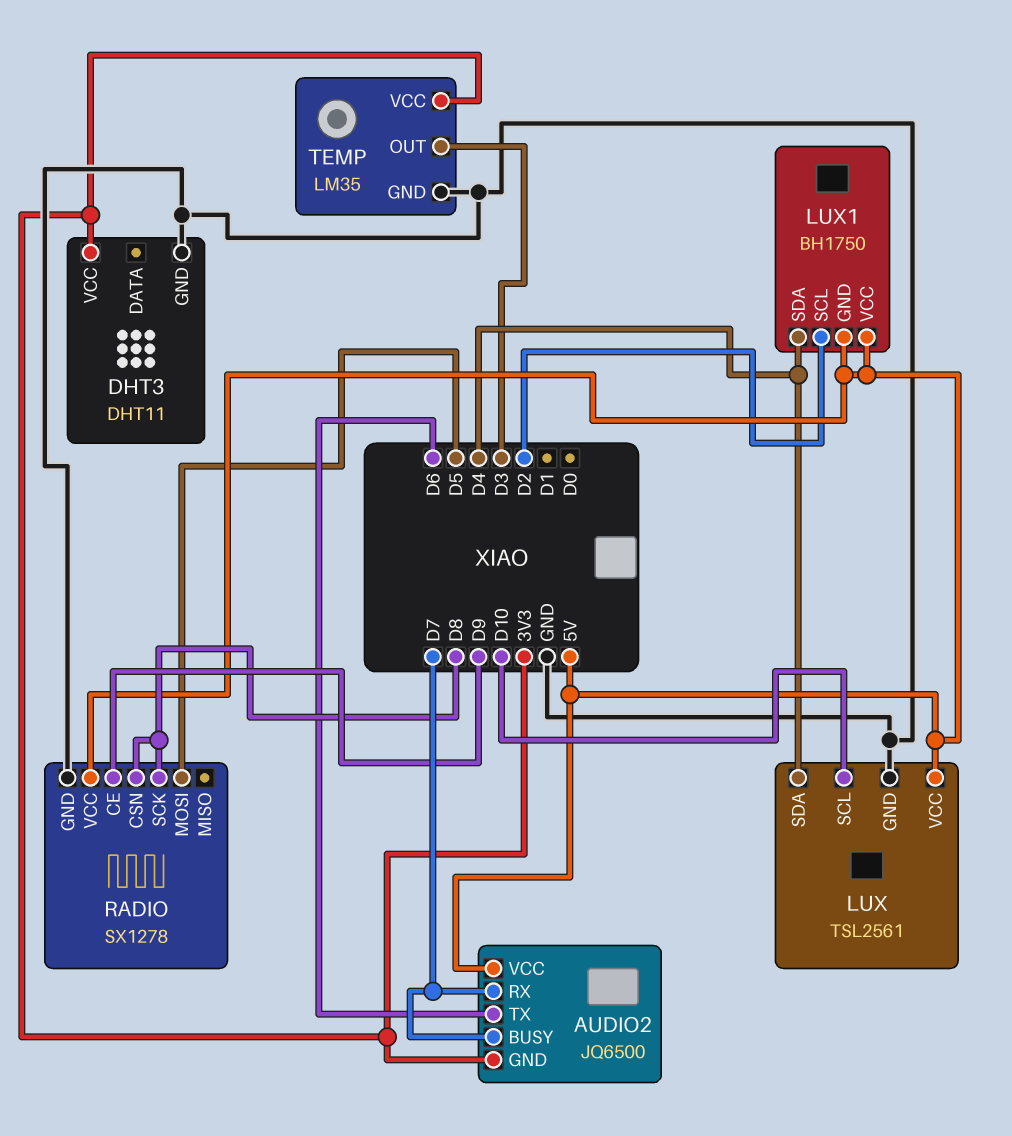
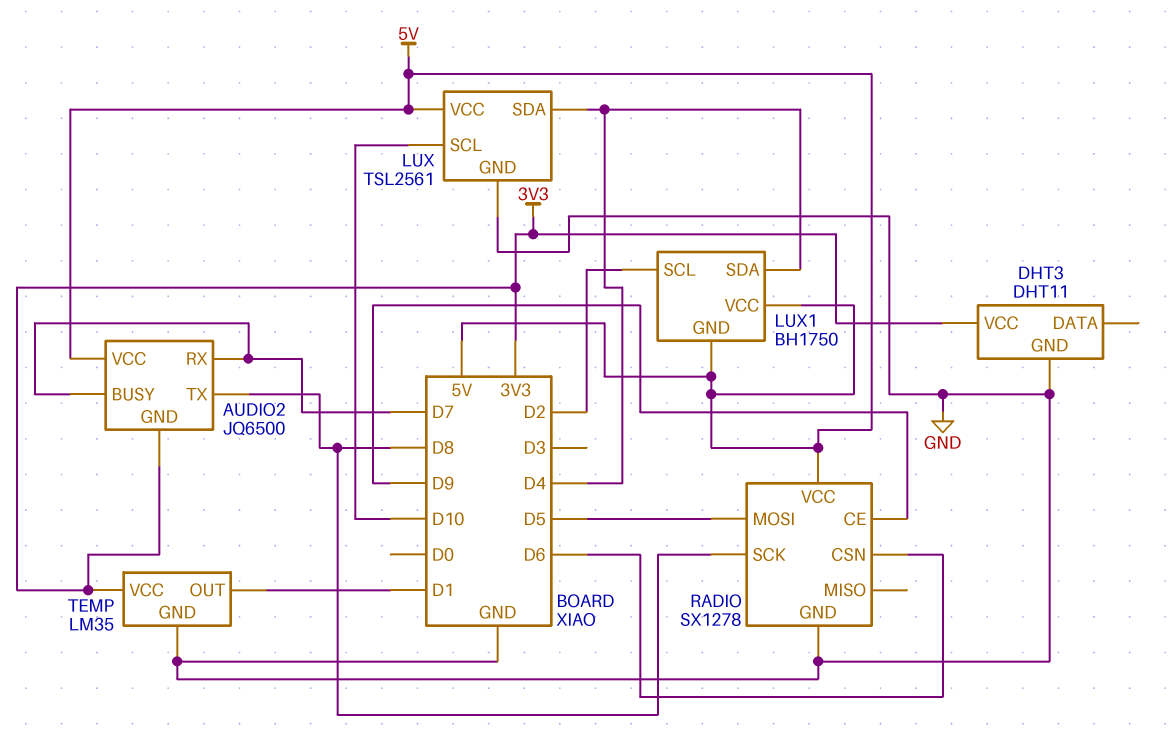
AUDIO2 pin TX: D6 -> D8
RADIO pin CSN: D8 -> D6
TEMP pin OUT: D3 -> D1

